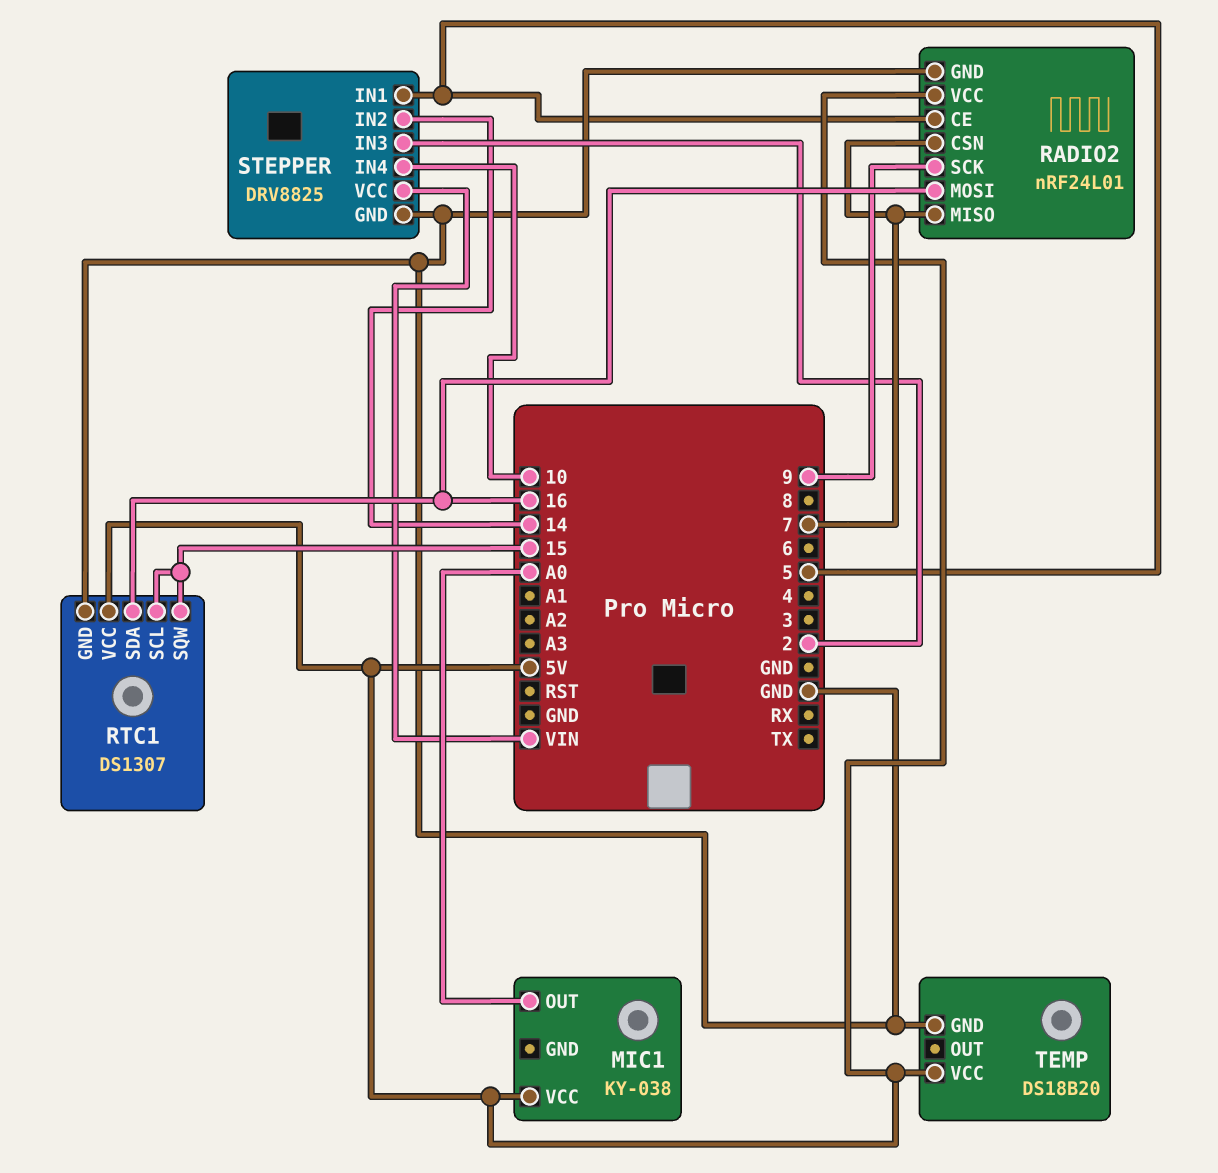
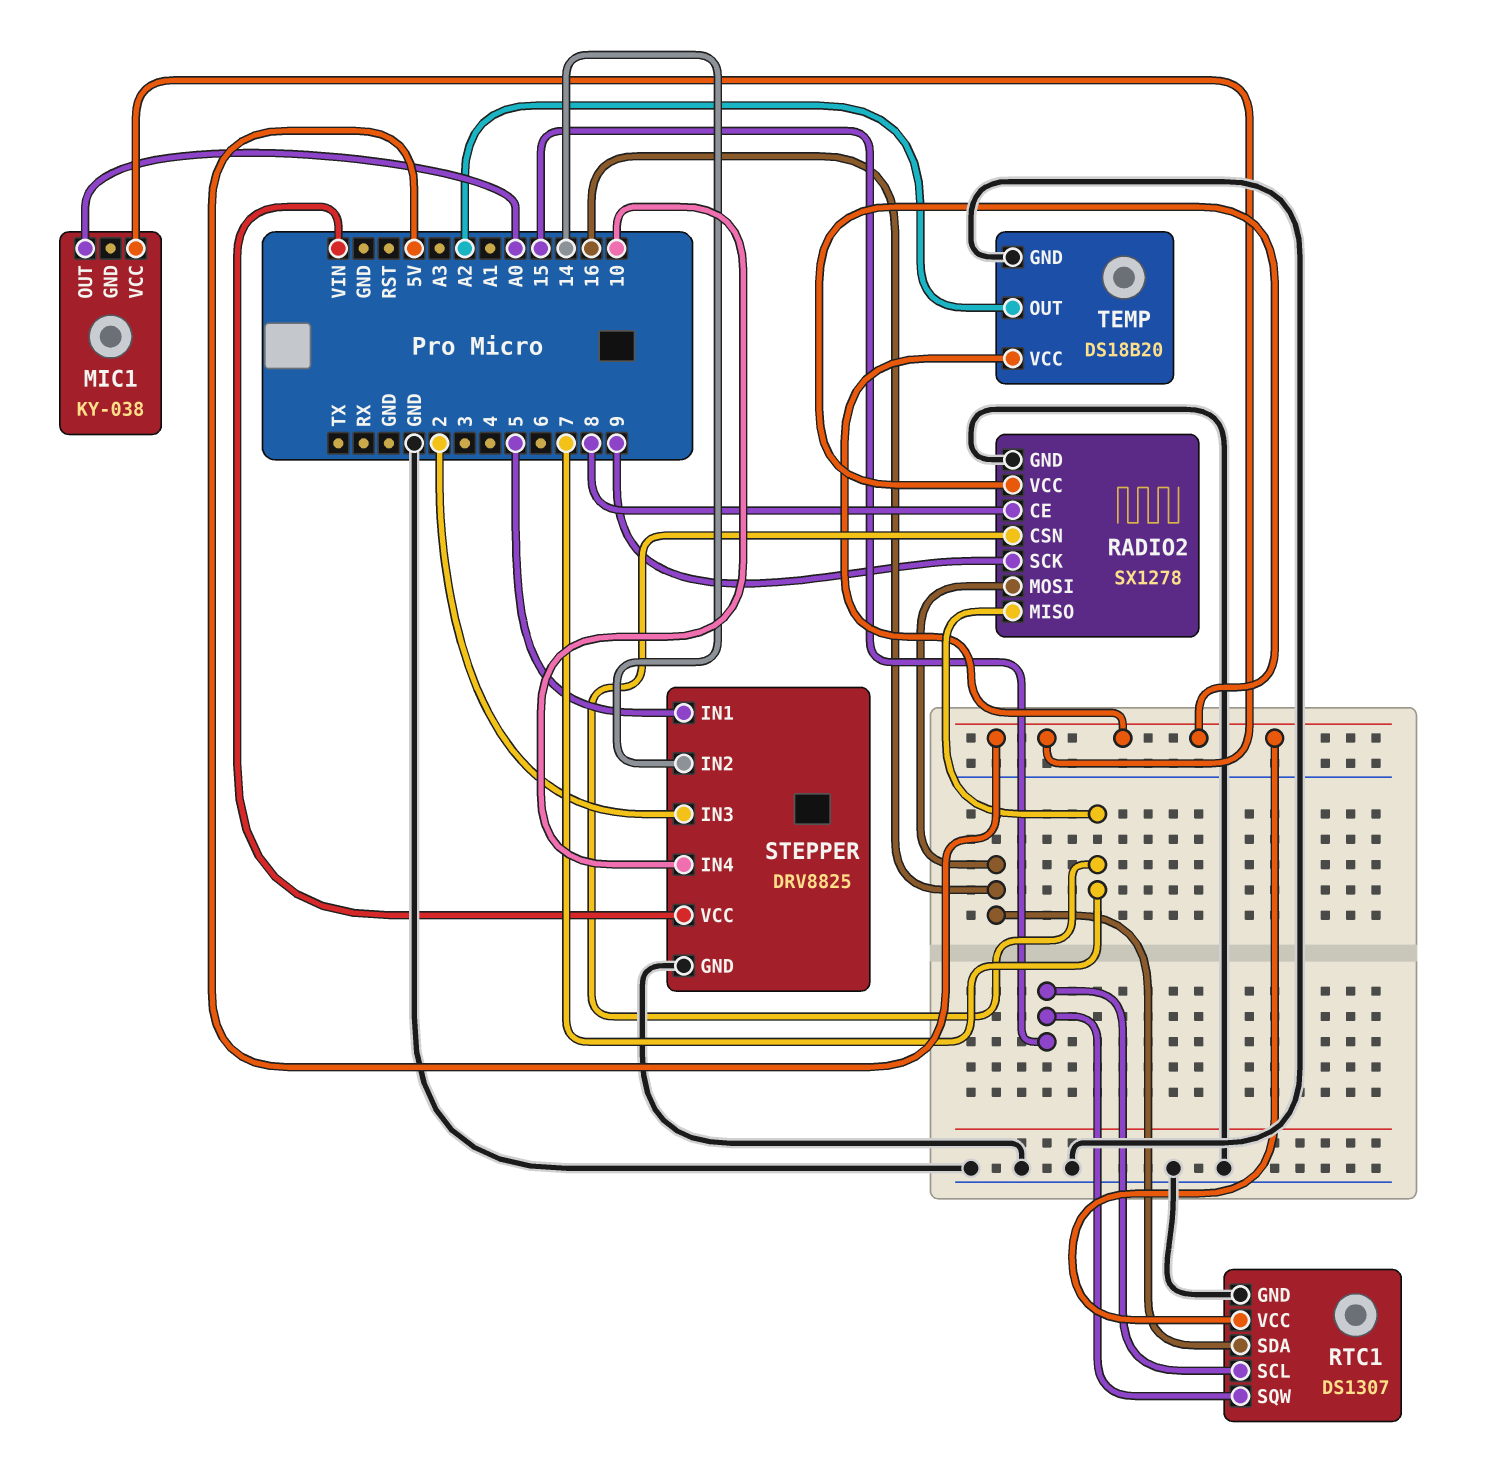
RADIO2: nRF24L01 -> SX1278
RADIO2 pin CE: 5 -> 8
TEMP pin OUT: none -> A2

